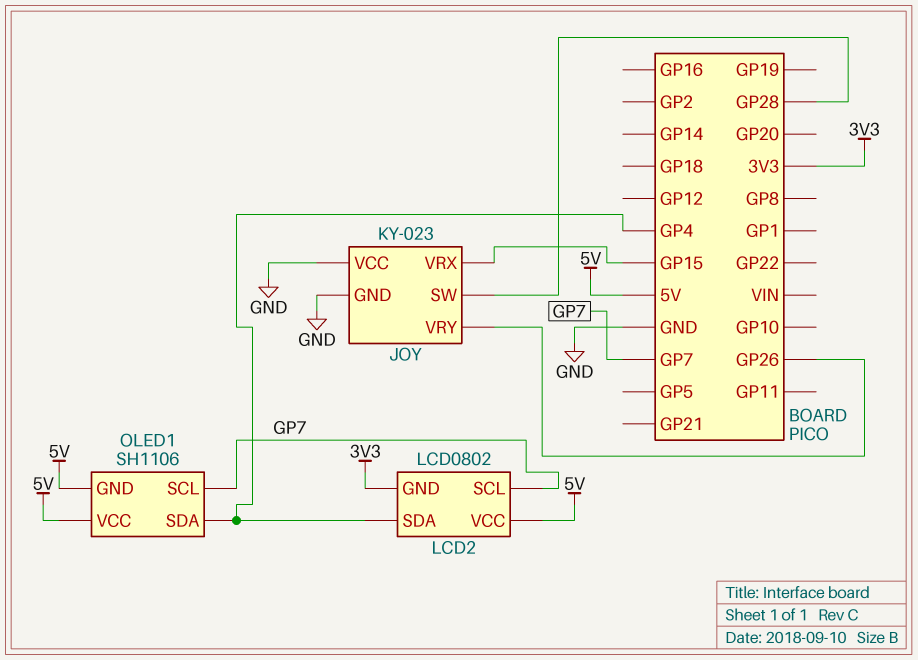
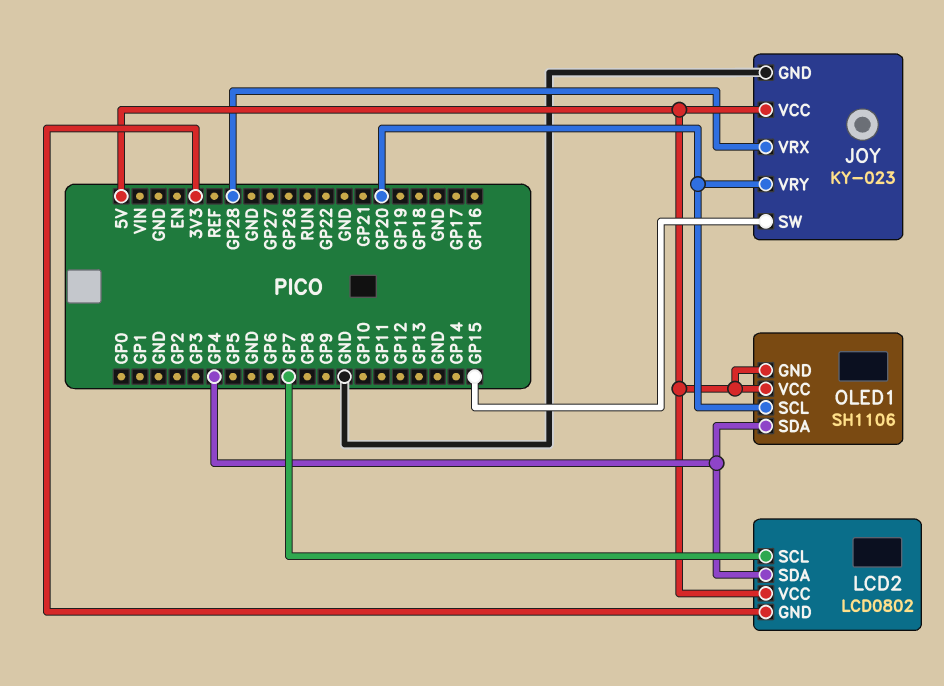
JOY pin SW: GP28 -> GP15
JOY pin VCC: GND -> 5V
JOY pin VRX: GP15 -> GP28
JOY pin VRY: GP26 -> GP20
OLED1 pin SCL: GP7 -> GP20

